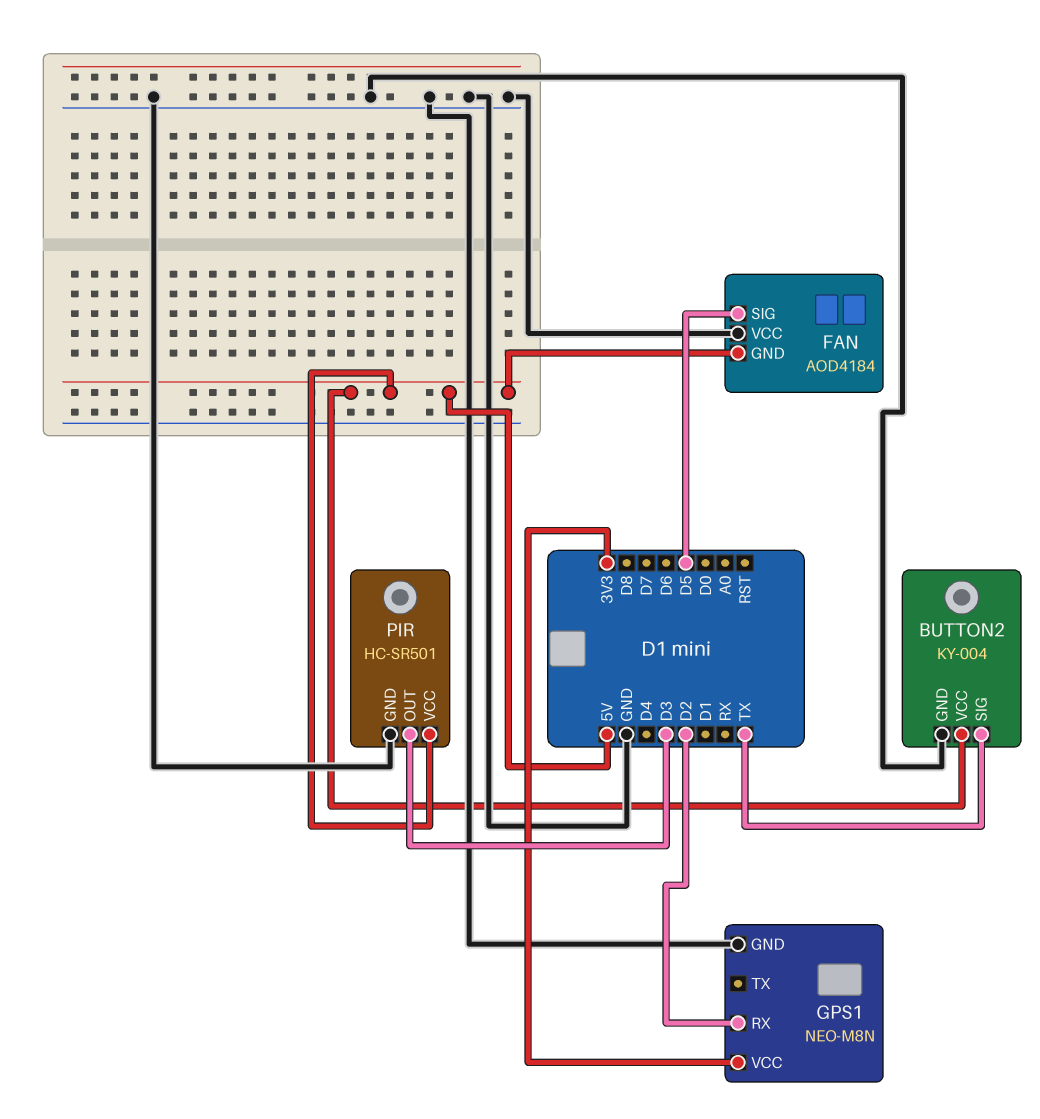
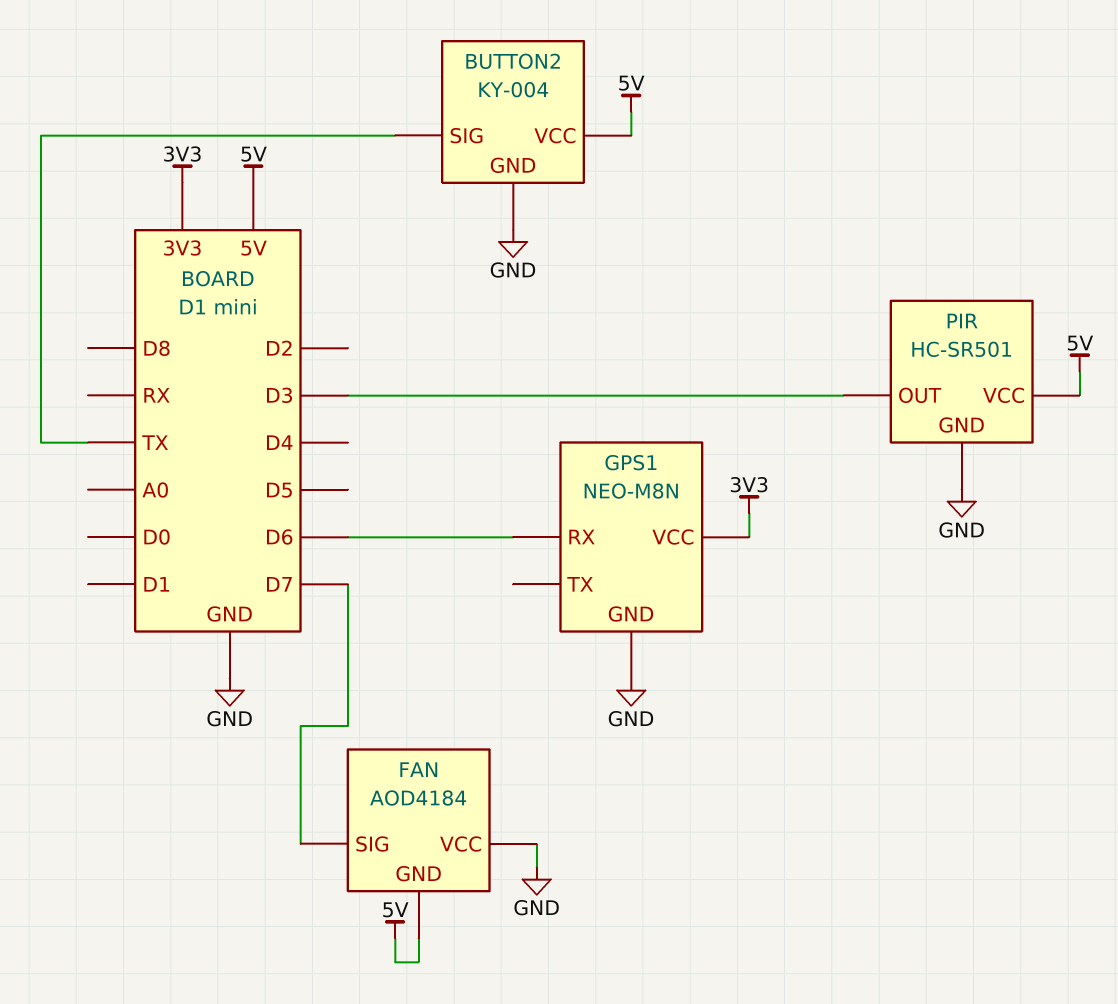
FAN pin SIG: D5 -> D7
GPS1 pin RX: D2 -> D6

